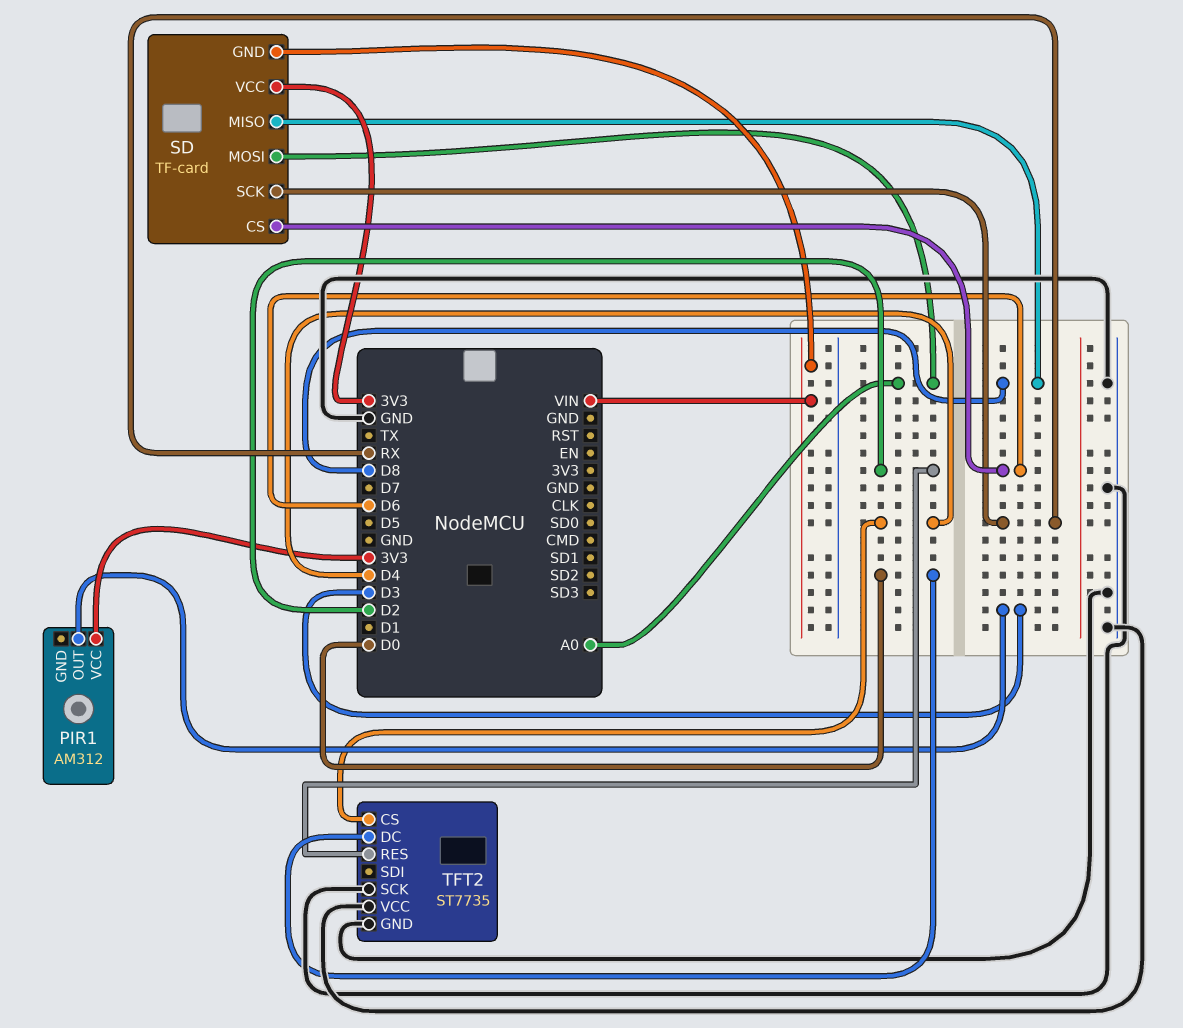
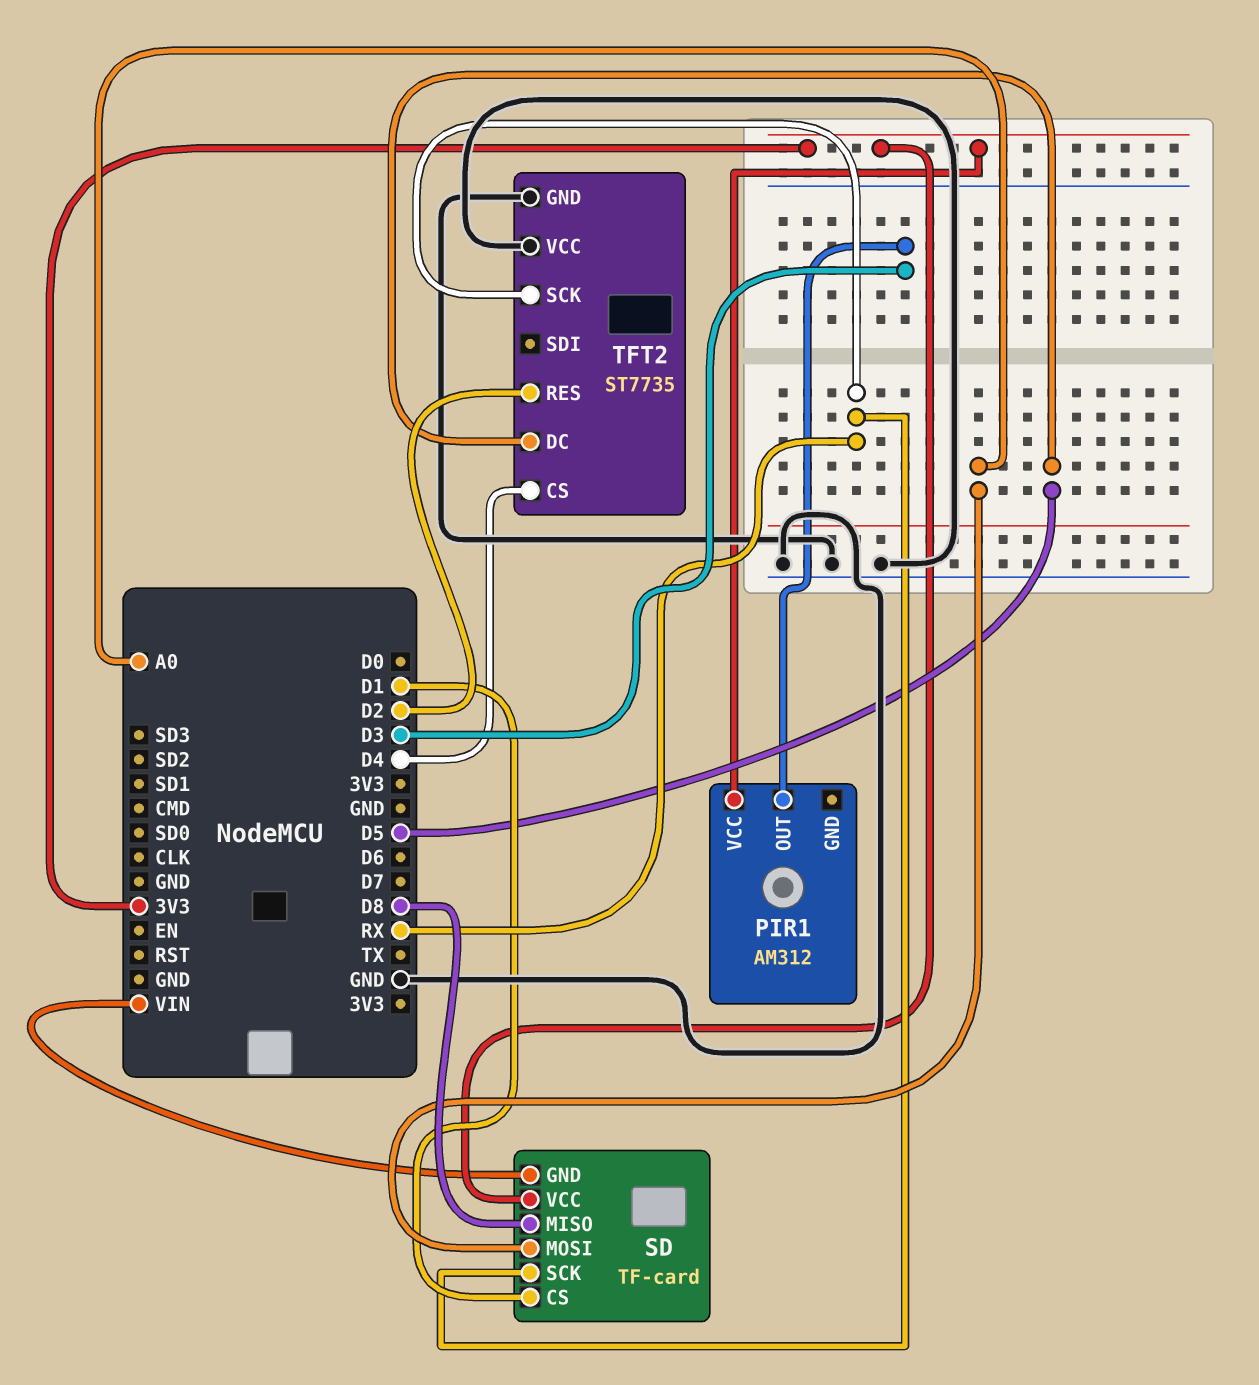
SD pin CS: D6 -> D1
TFT2 pin DC: D0 -> D5
TFT2 pin SCK: GND -> RX

